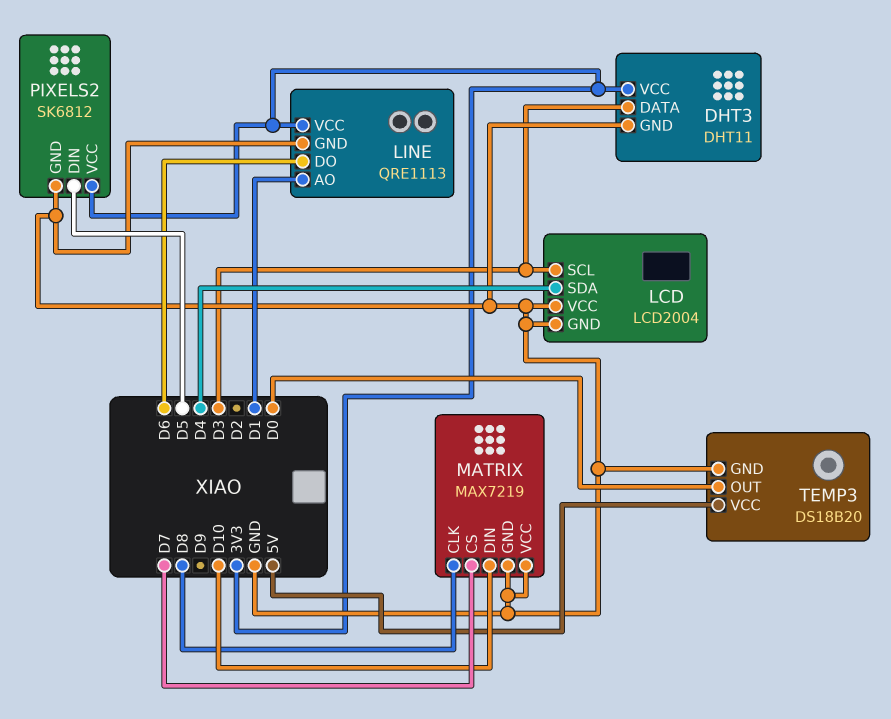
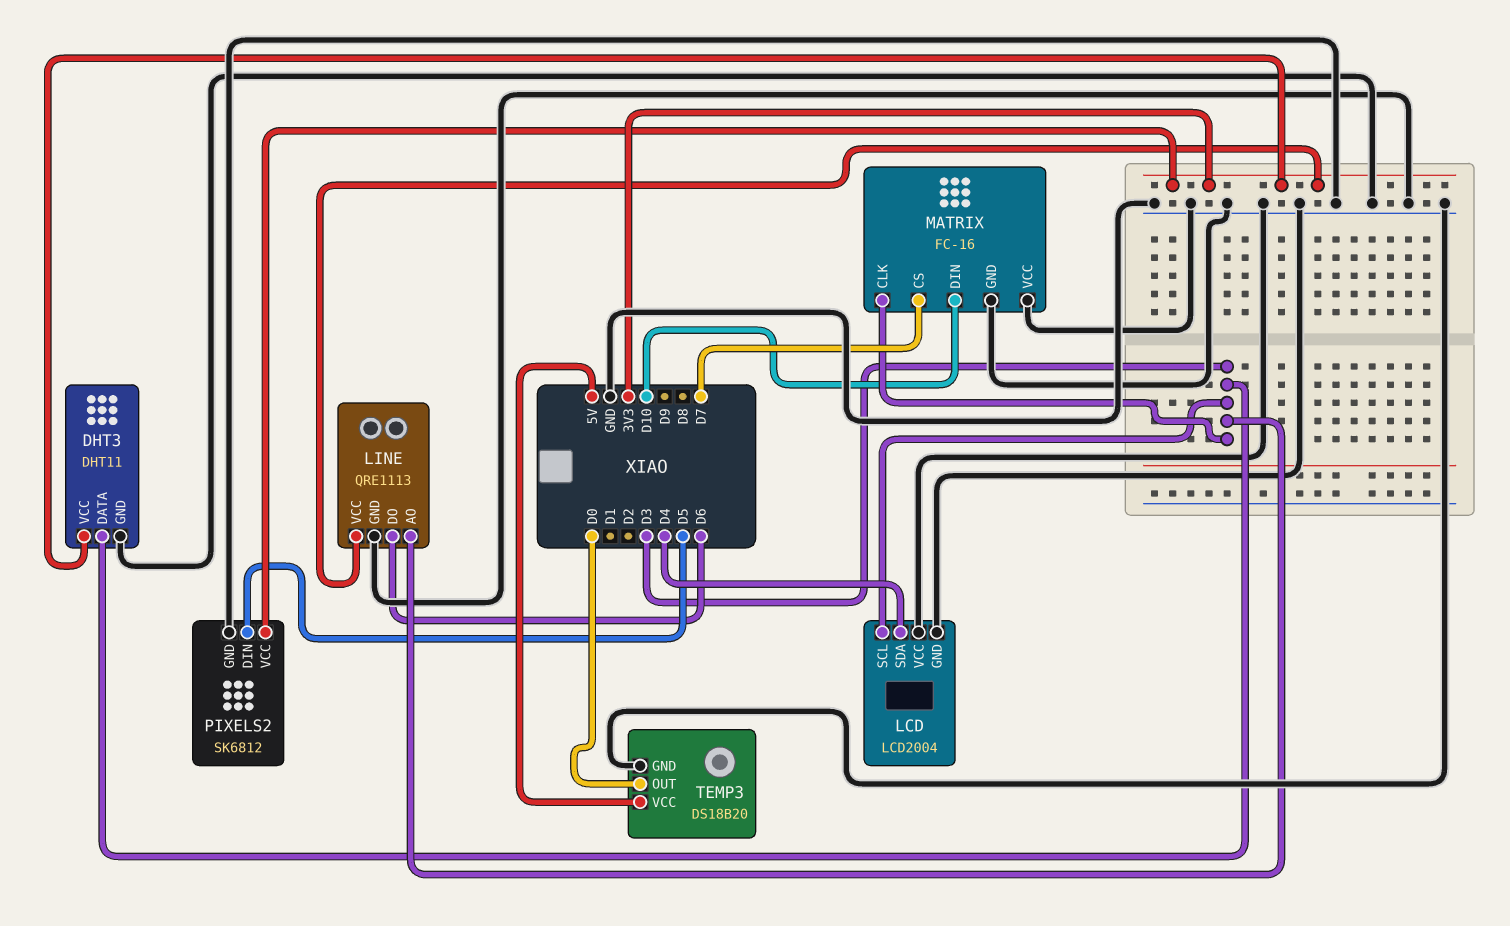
LINE pin AO: D1 -> D3
MATRIX: MAX7219 -> FC-16
MATRIX pin CLK: D8 -> D3

